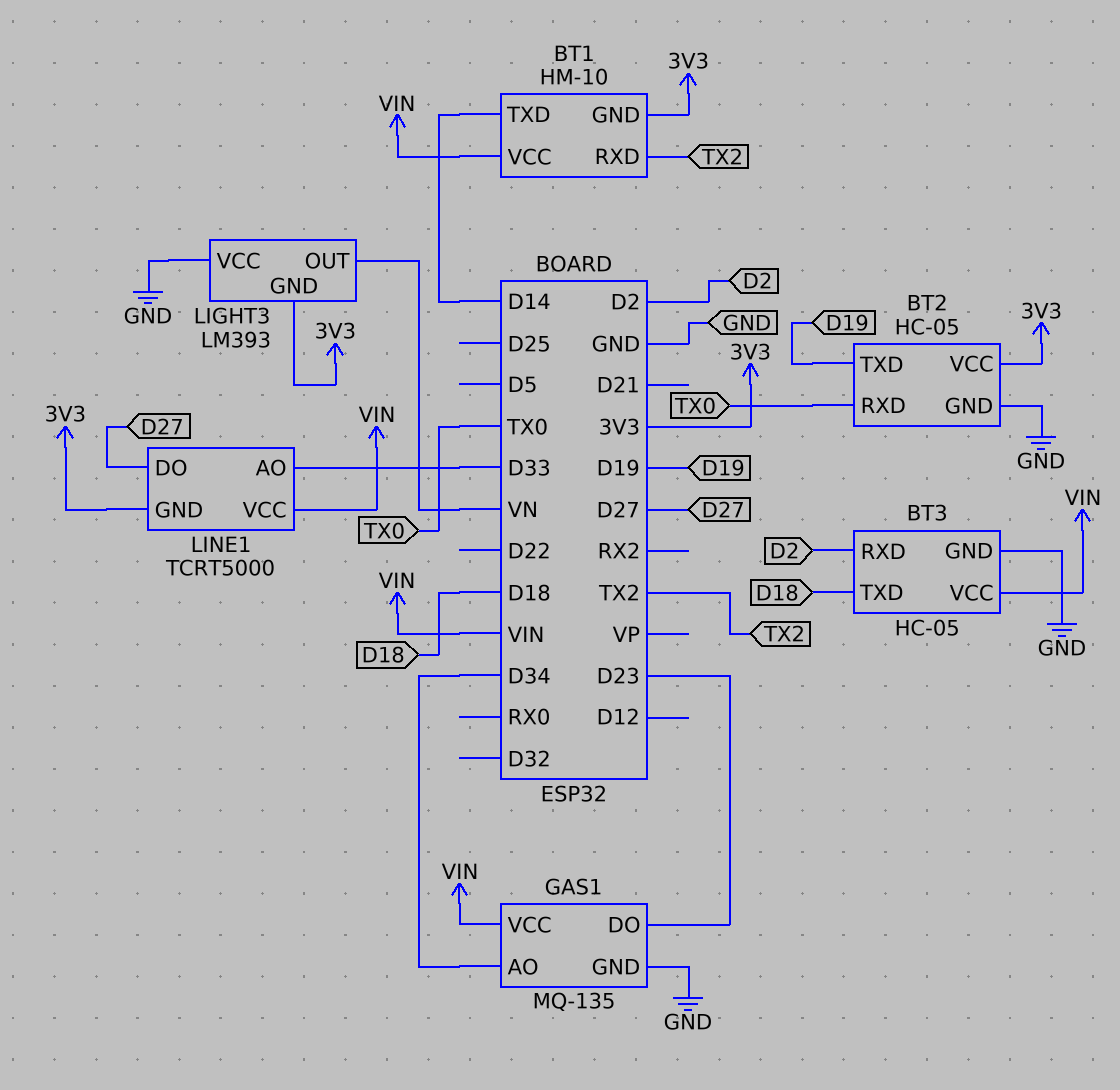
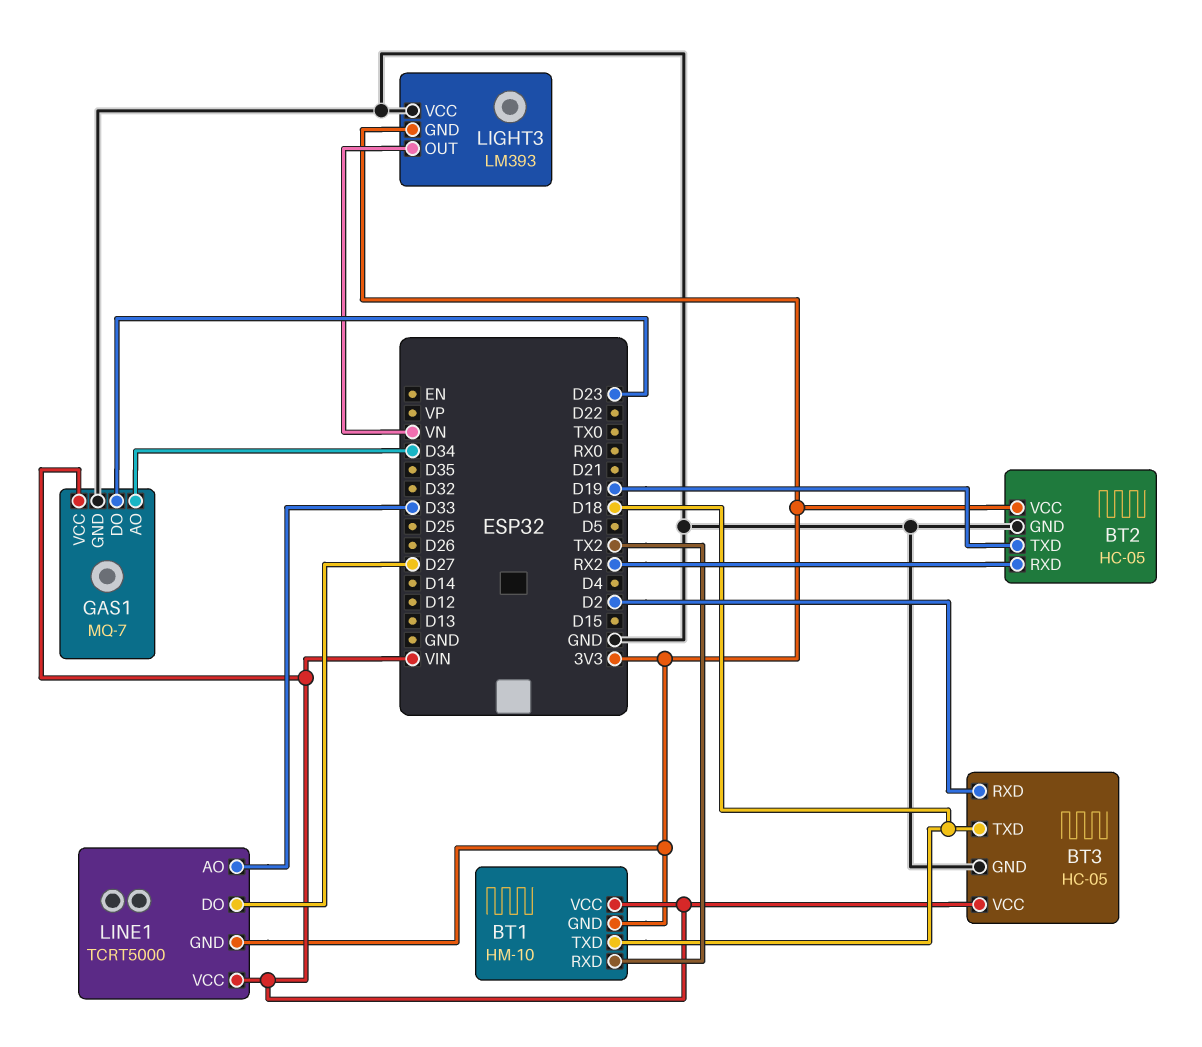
BT1 pin TXD: D14 -> D18
BT2 pin RXD: TX0 -> RX2
GAS1: MQ-135 -> MQ-7

